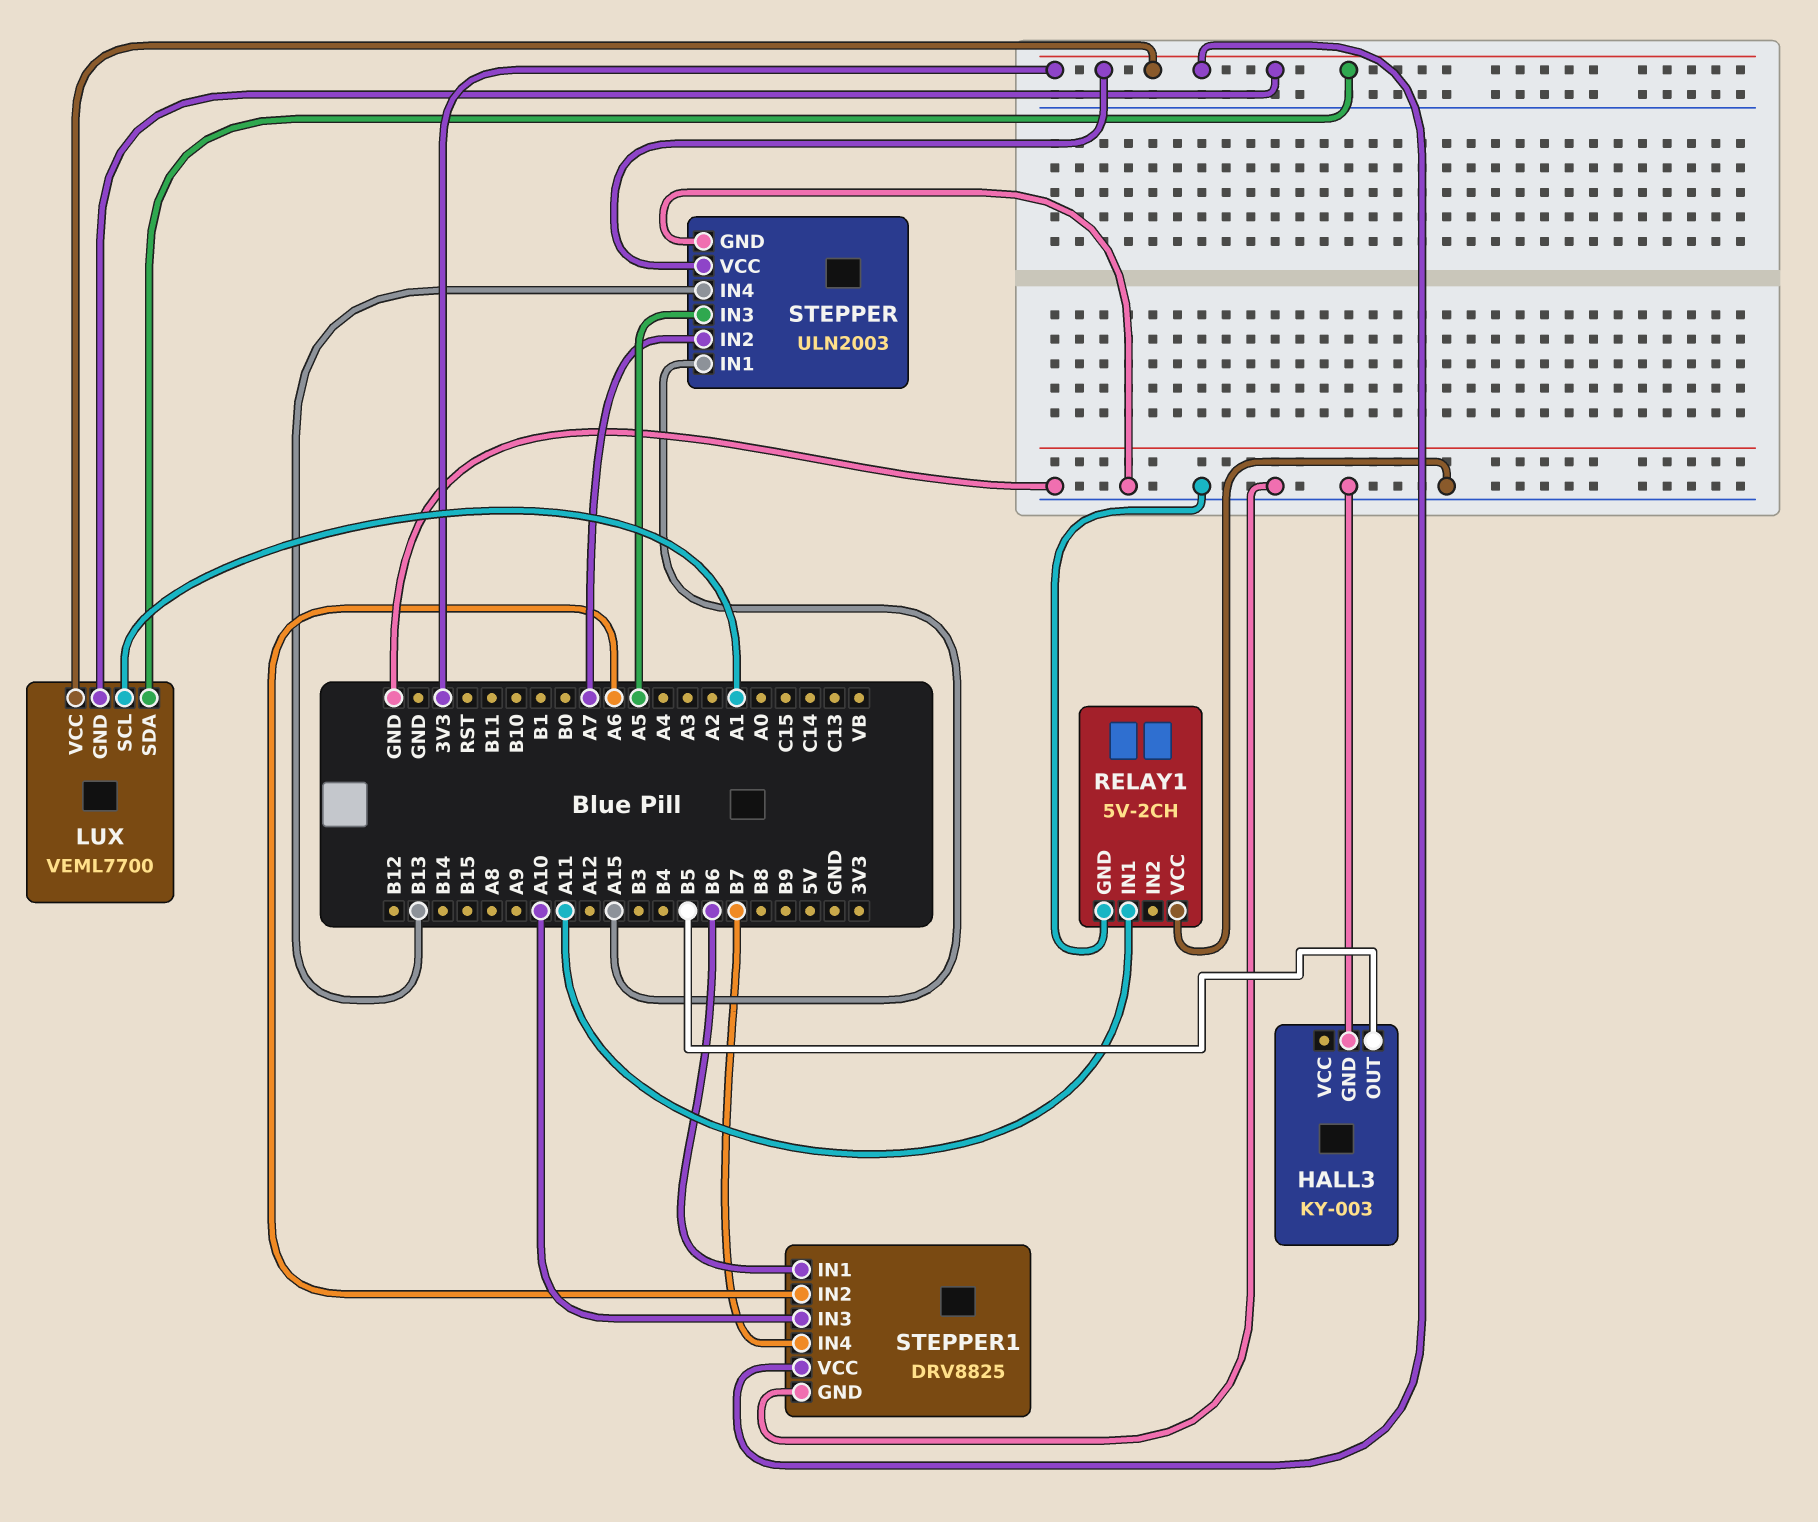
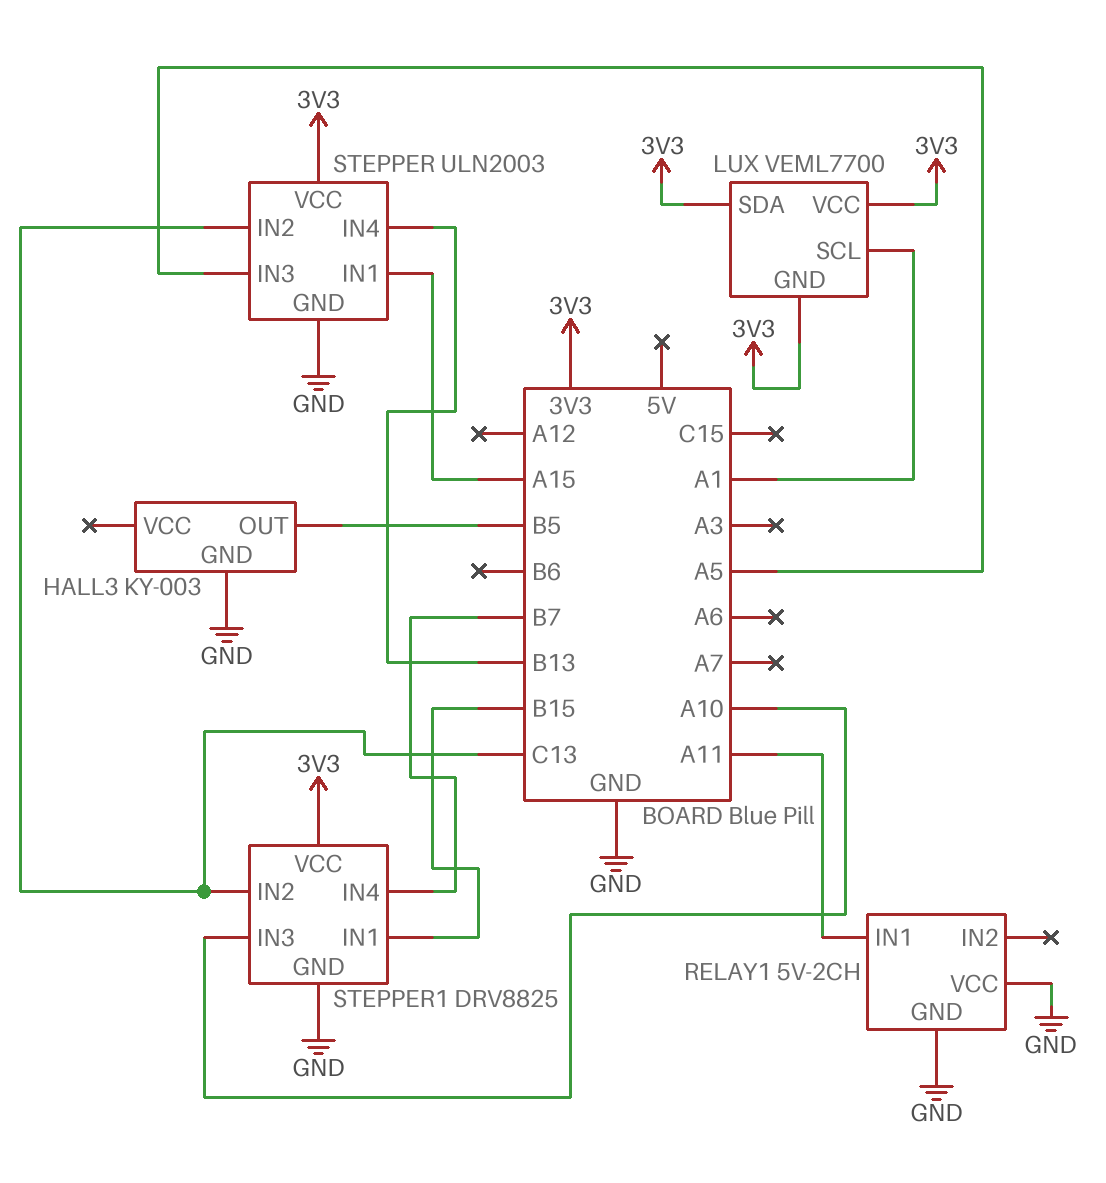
STEPPER pin IN2: A7 -> C13
STEPPER1 pin IN1: B6 -> B15
STEPPER1 pin IN2: A6 -> C13

